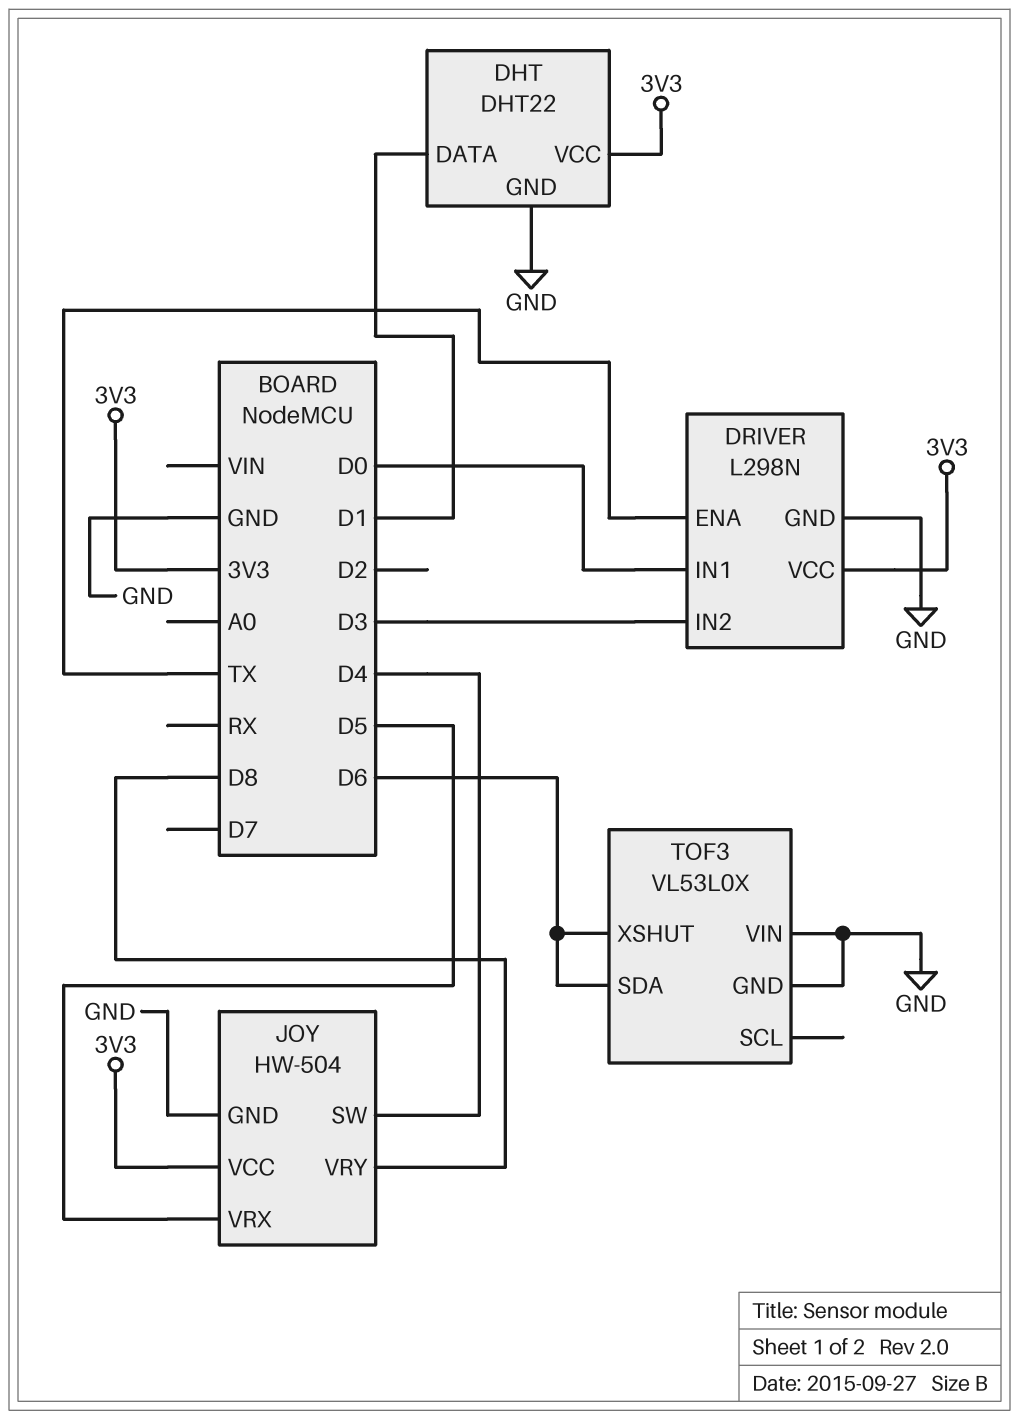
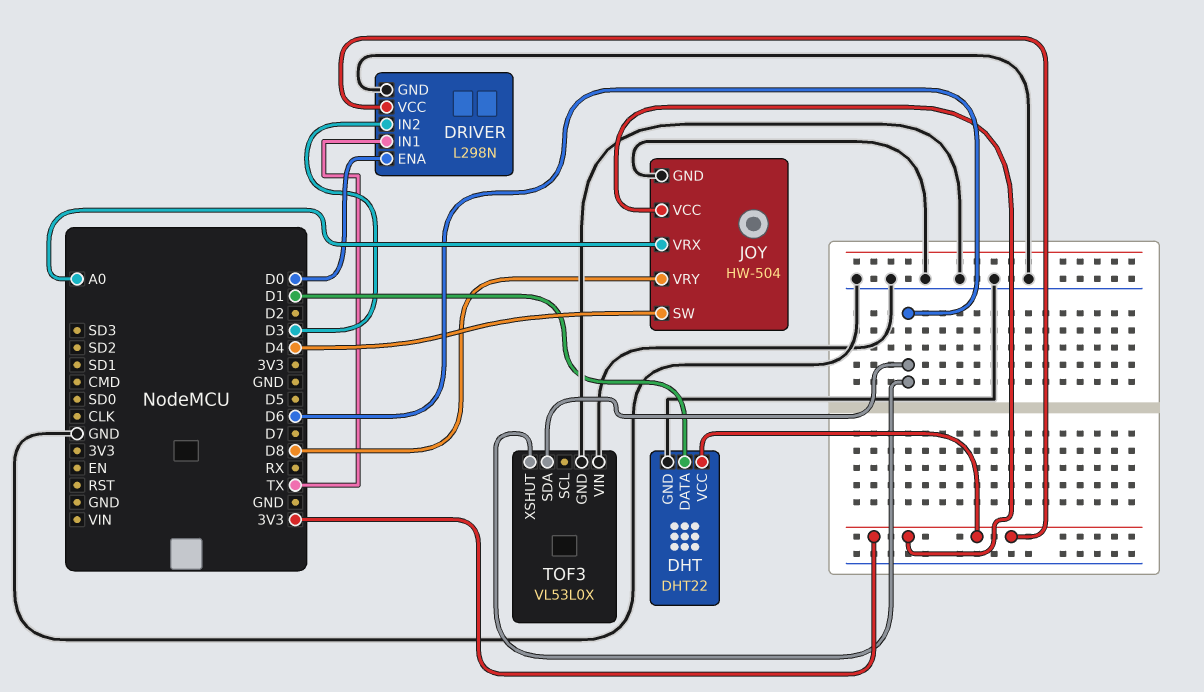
DRIVER pin ENA: TX -> D0
DRIVER pin IN1: D0 -> TX
JOY pin VRX: D5 -> A0

